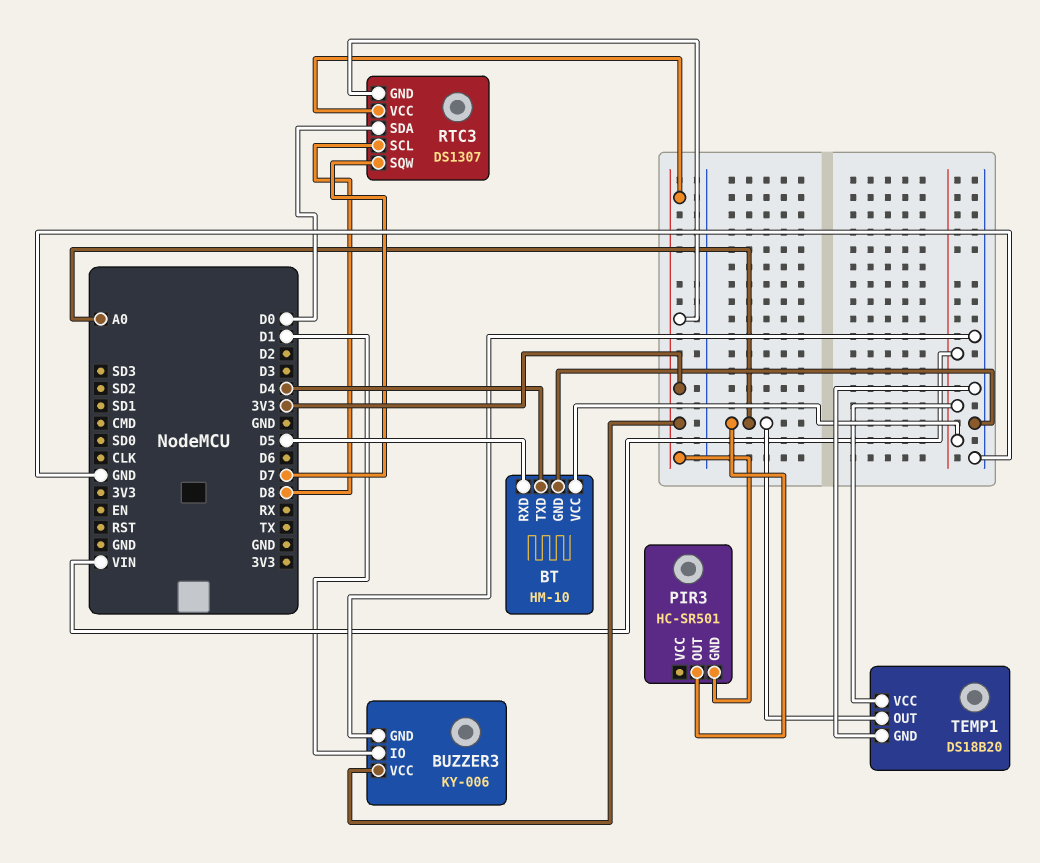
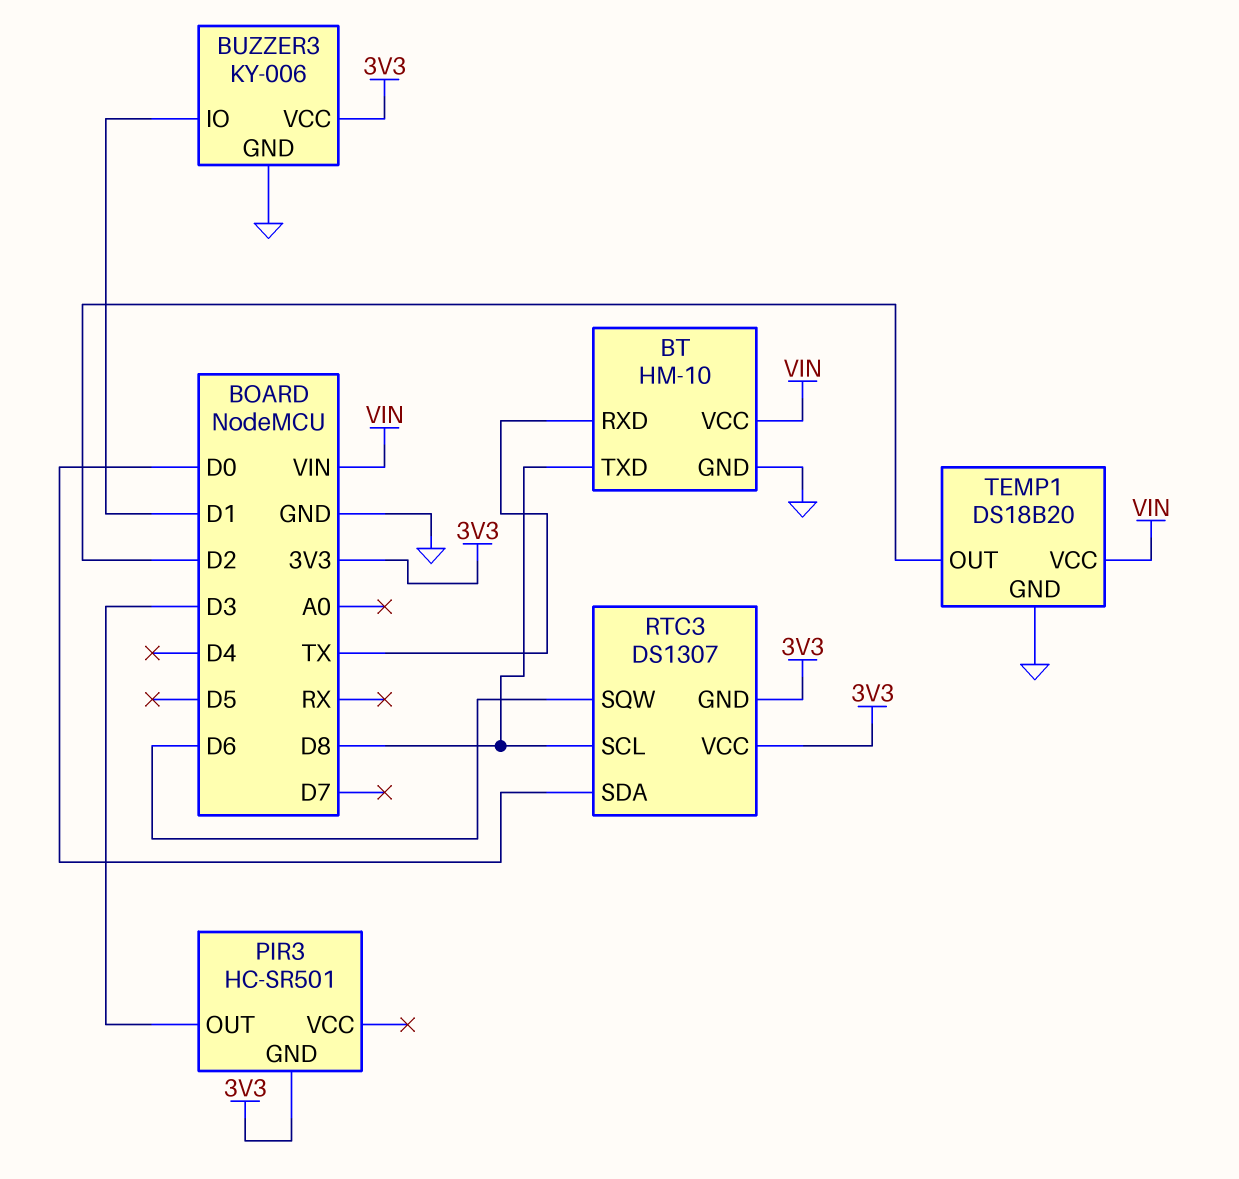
BT pin RXD: D5 -> TX
BT pin TXD: D4 -> D8
PIR3 pin OUT: A0 -> D3
RTC3 pin SQW: D7 -> D6
TEMP1 pin OUT: A0 -> D2

